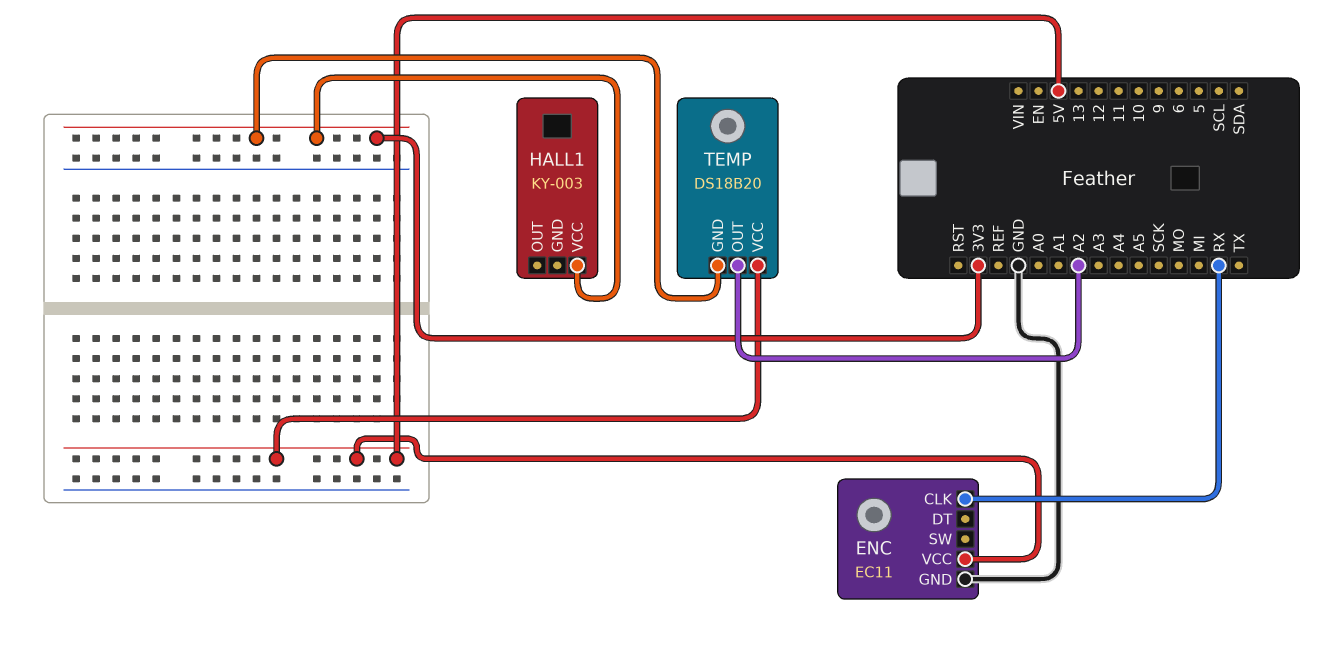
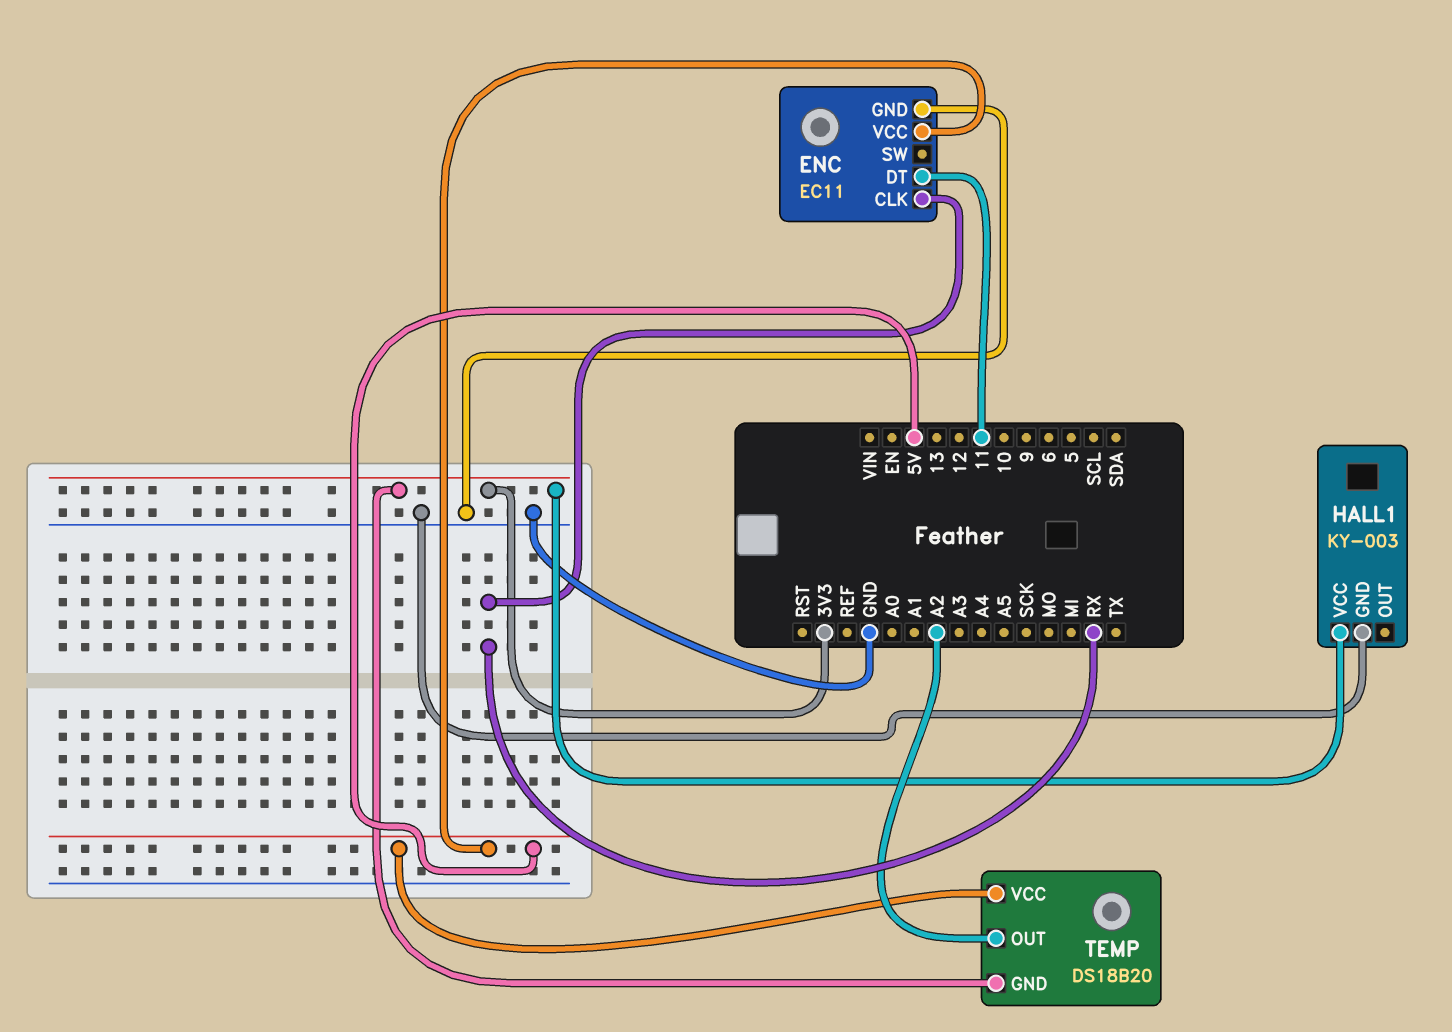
ENC pin DT: none -> 11
HALL1 pin GND: none -> GND

